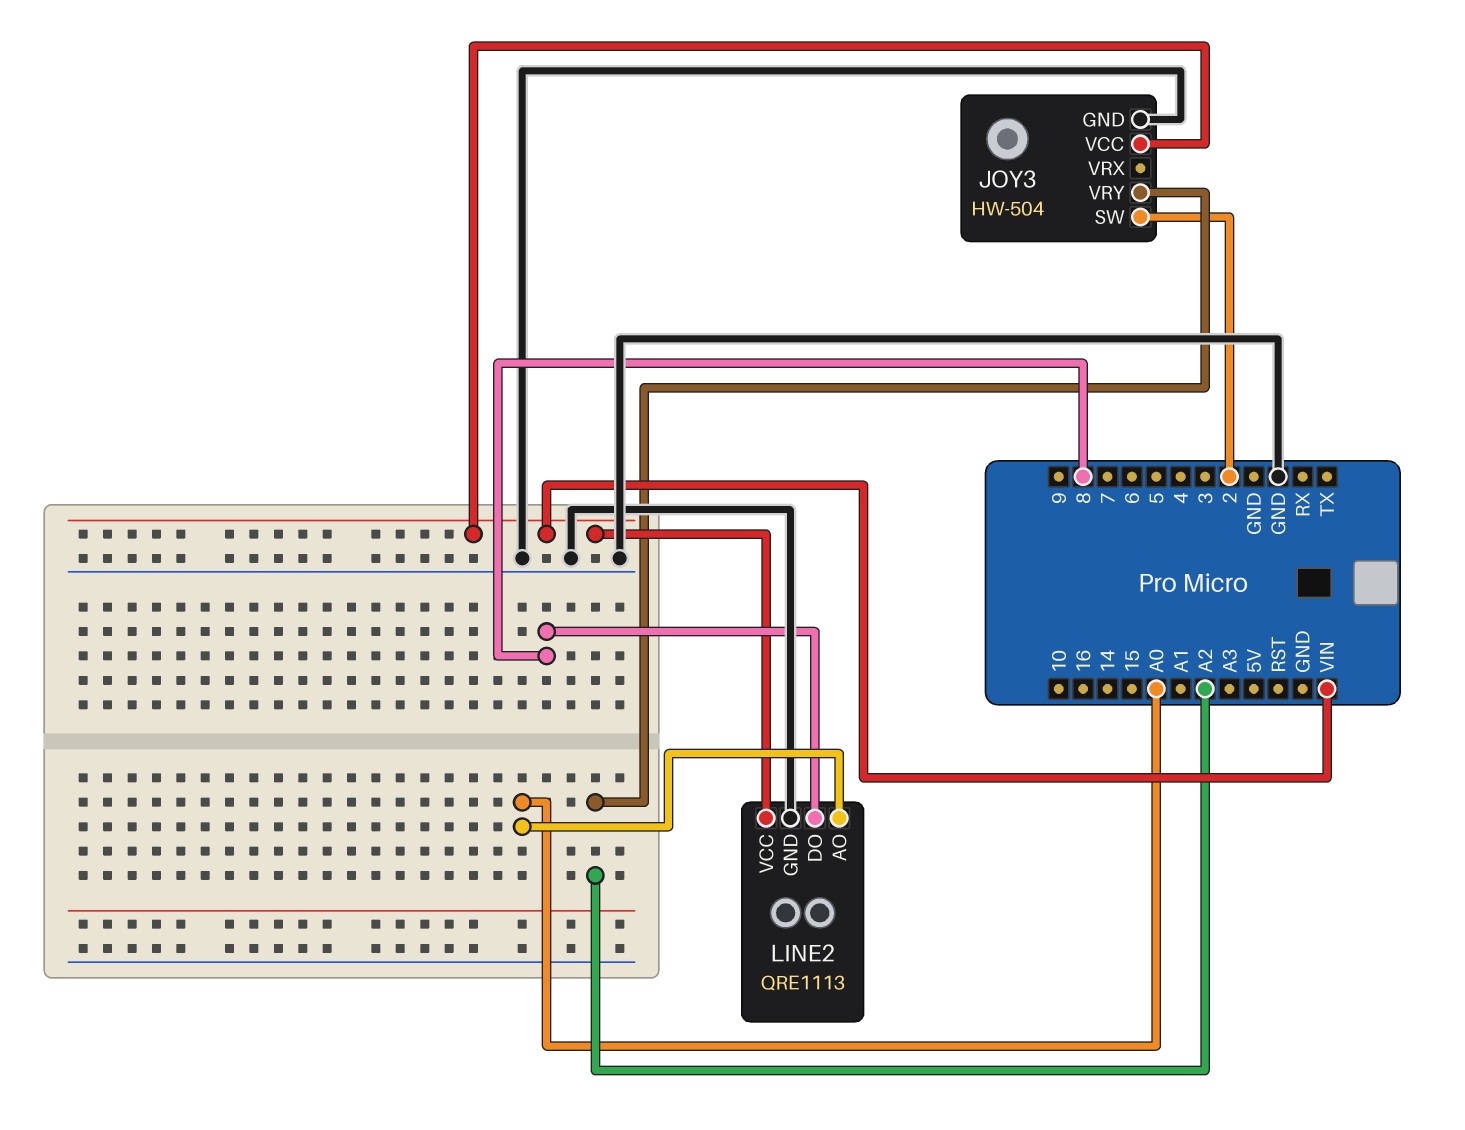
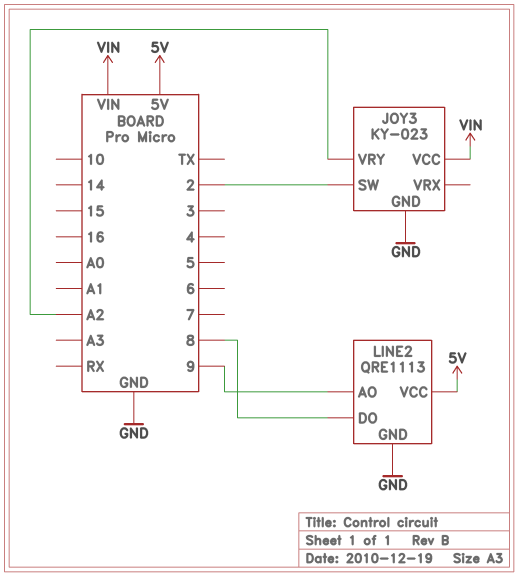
JOY3: HW-504 -> KY-023
LINE2 pin AO: A0 -> 9
LINE2 pin VCC: VIN -> 5V

